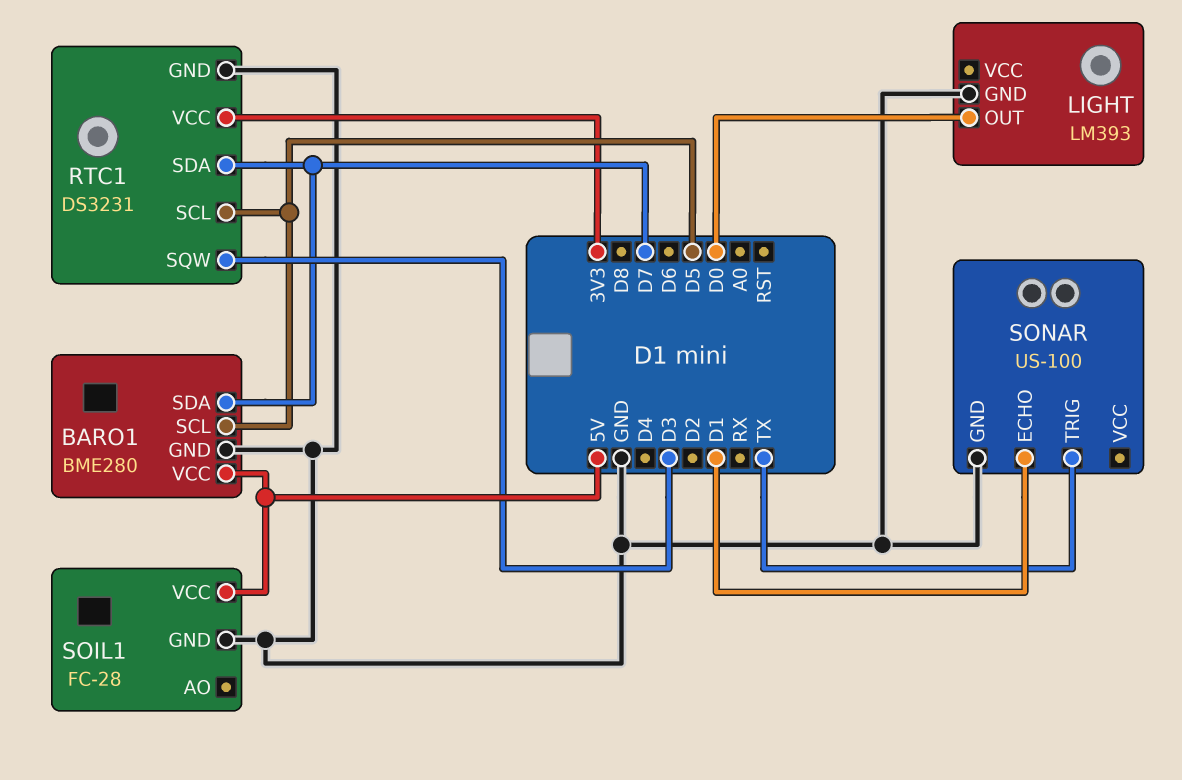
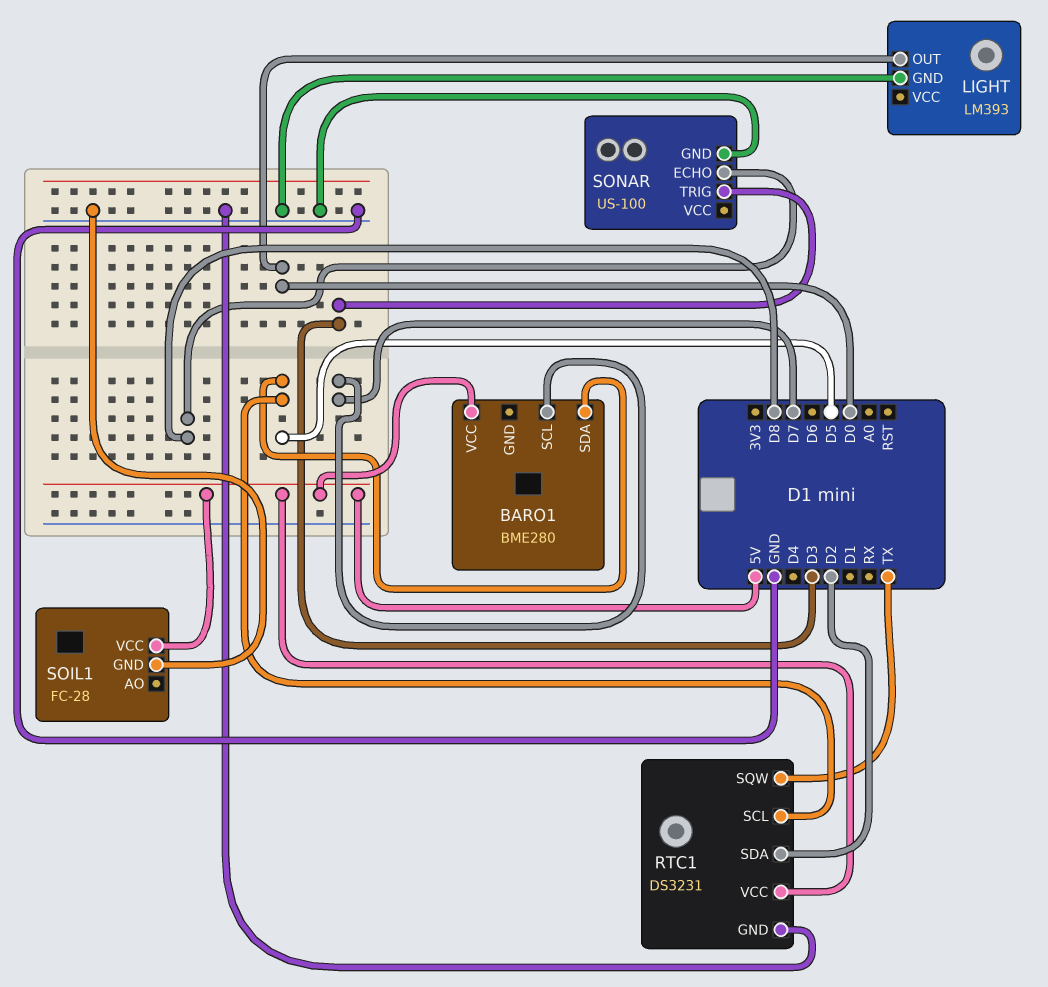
BARO1 pin GND: GND -> none
BARO1 pin SCL: D5 -> D7
BARO1 pin SDA: D7 -> D5
RTC1 pin SDA: D7 -> D2
RTC1 pin SQW: D3 -> TX
RTC1 pin VCC: 3V3 -> 5V
SONAR pin ECHO: D1 -> D8
SONAR pin TRIG: TX -> D3

